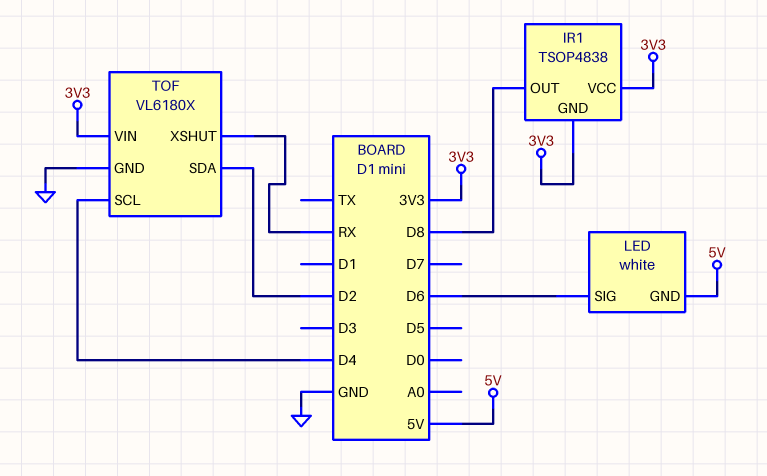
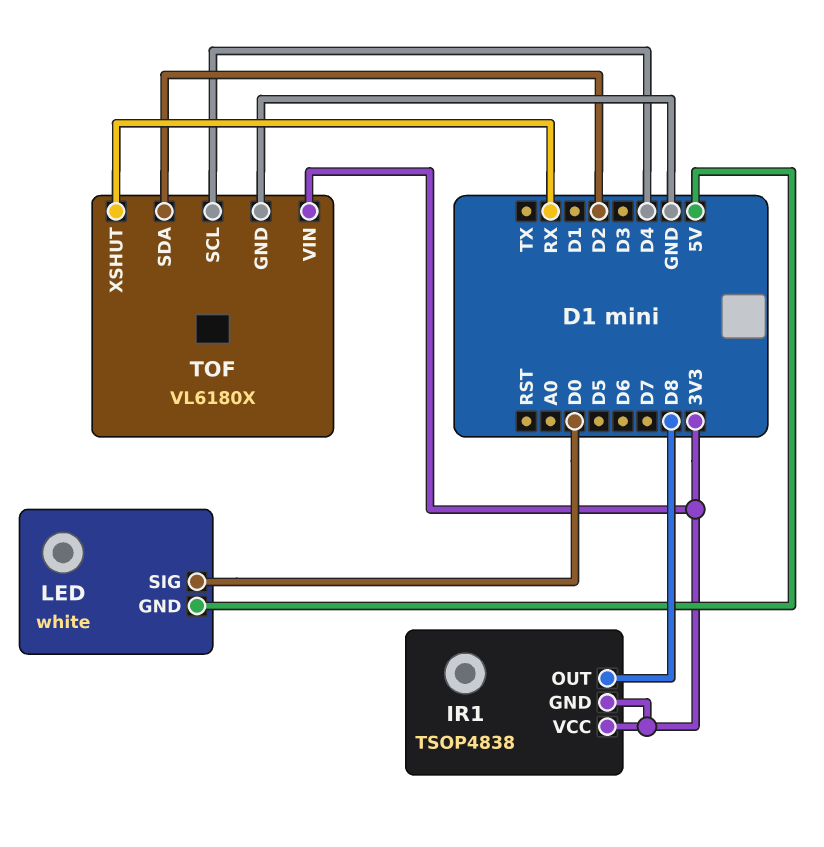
LED pin SIG: D6 -> D0

